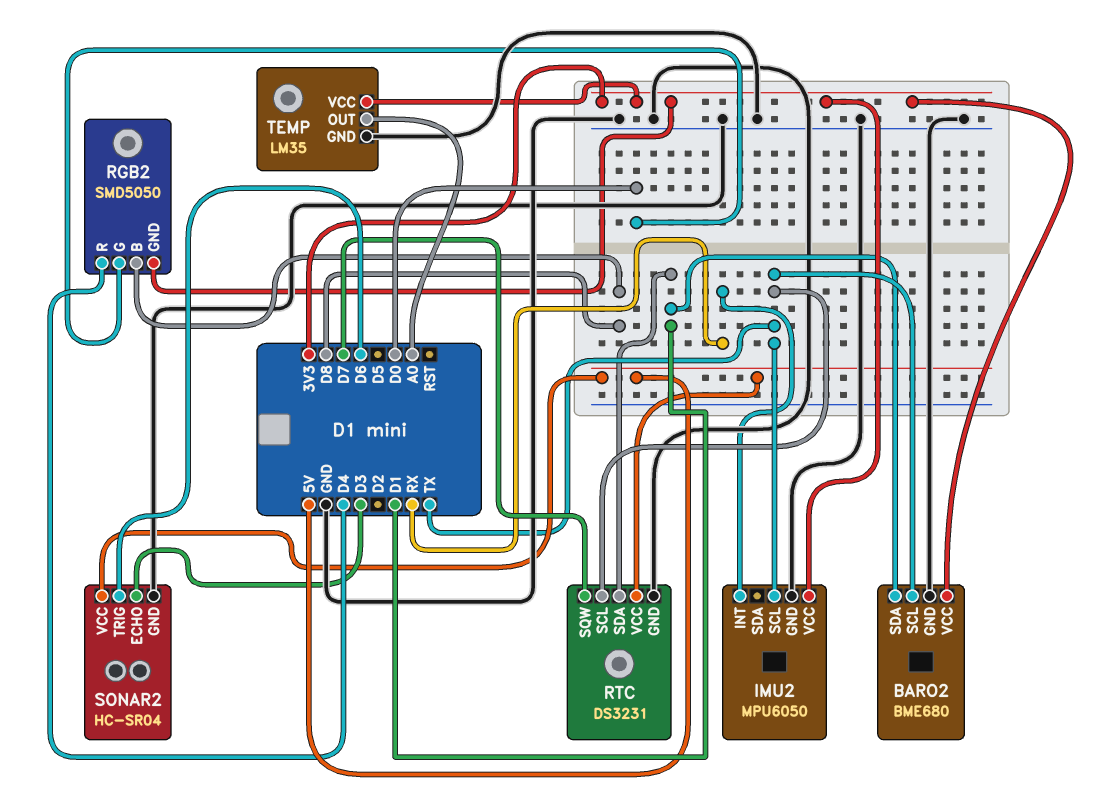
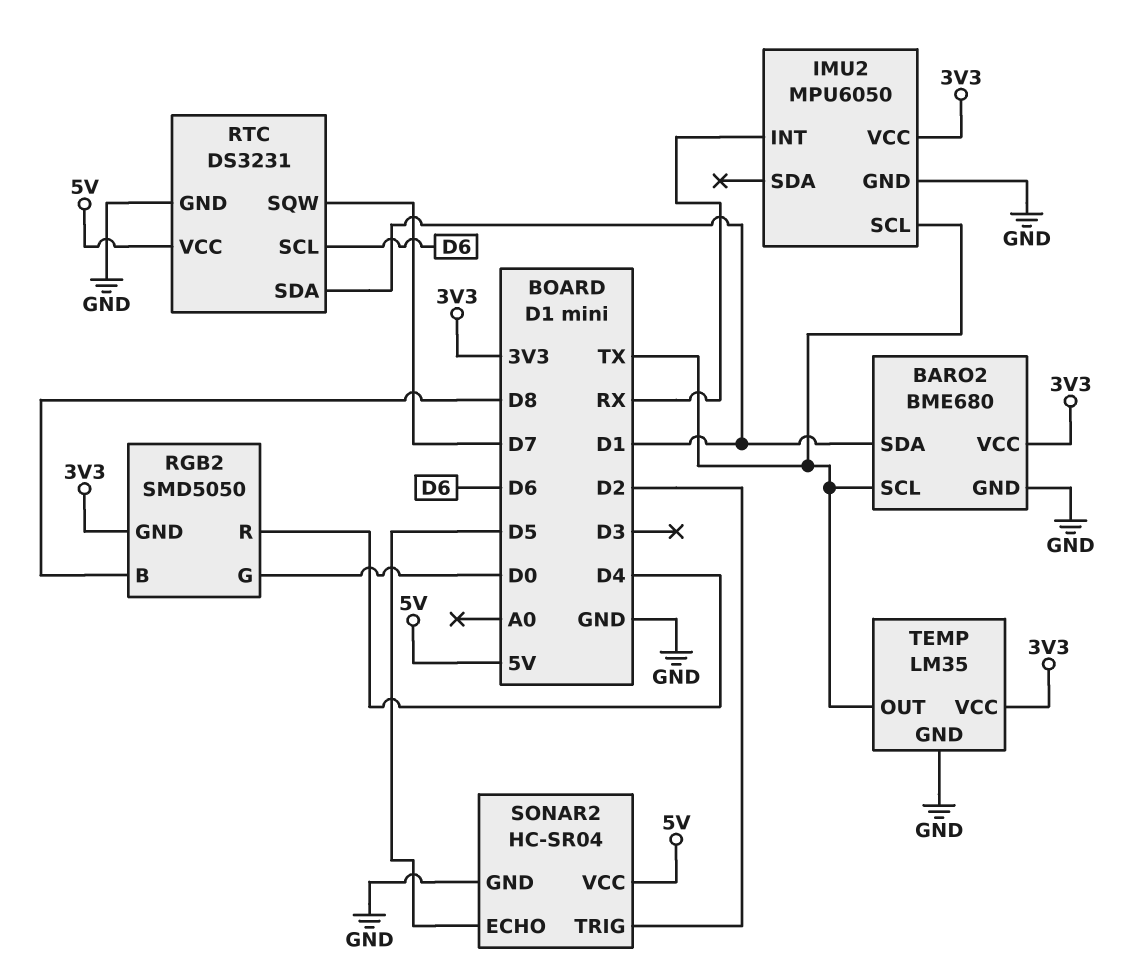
RTC pin SCL: TX -> D6
SONAR2 pin ECHO: D3 -> D5
SONAR2 pin TRIG: D6 -> D2
TEMP pin OUT: A0 -> TX

